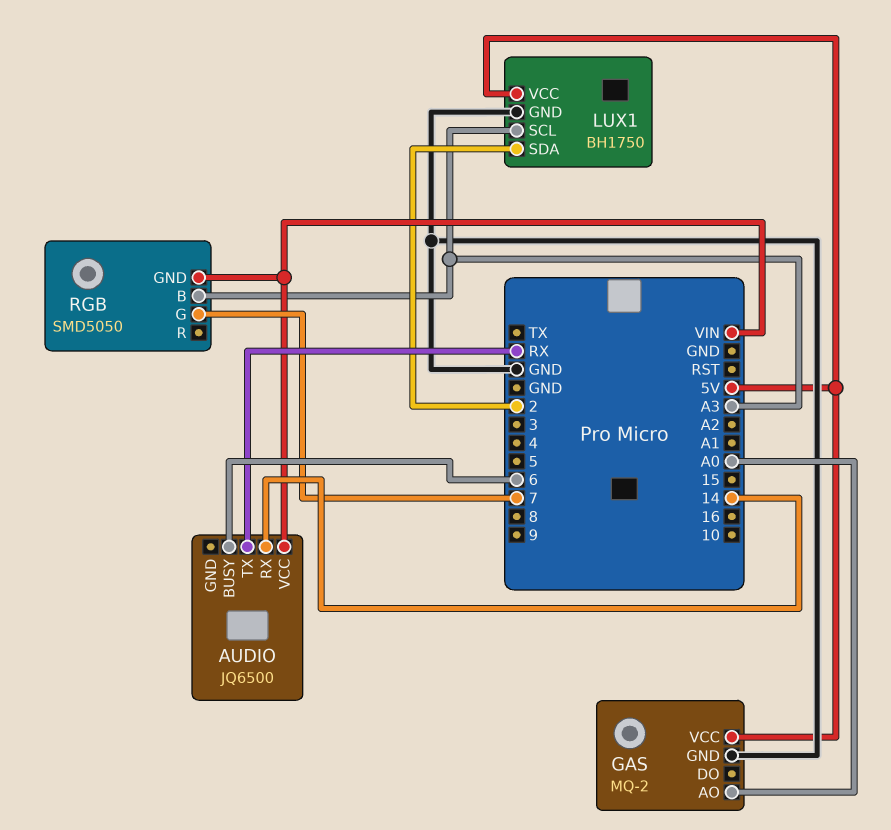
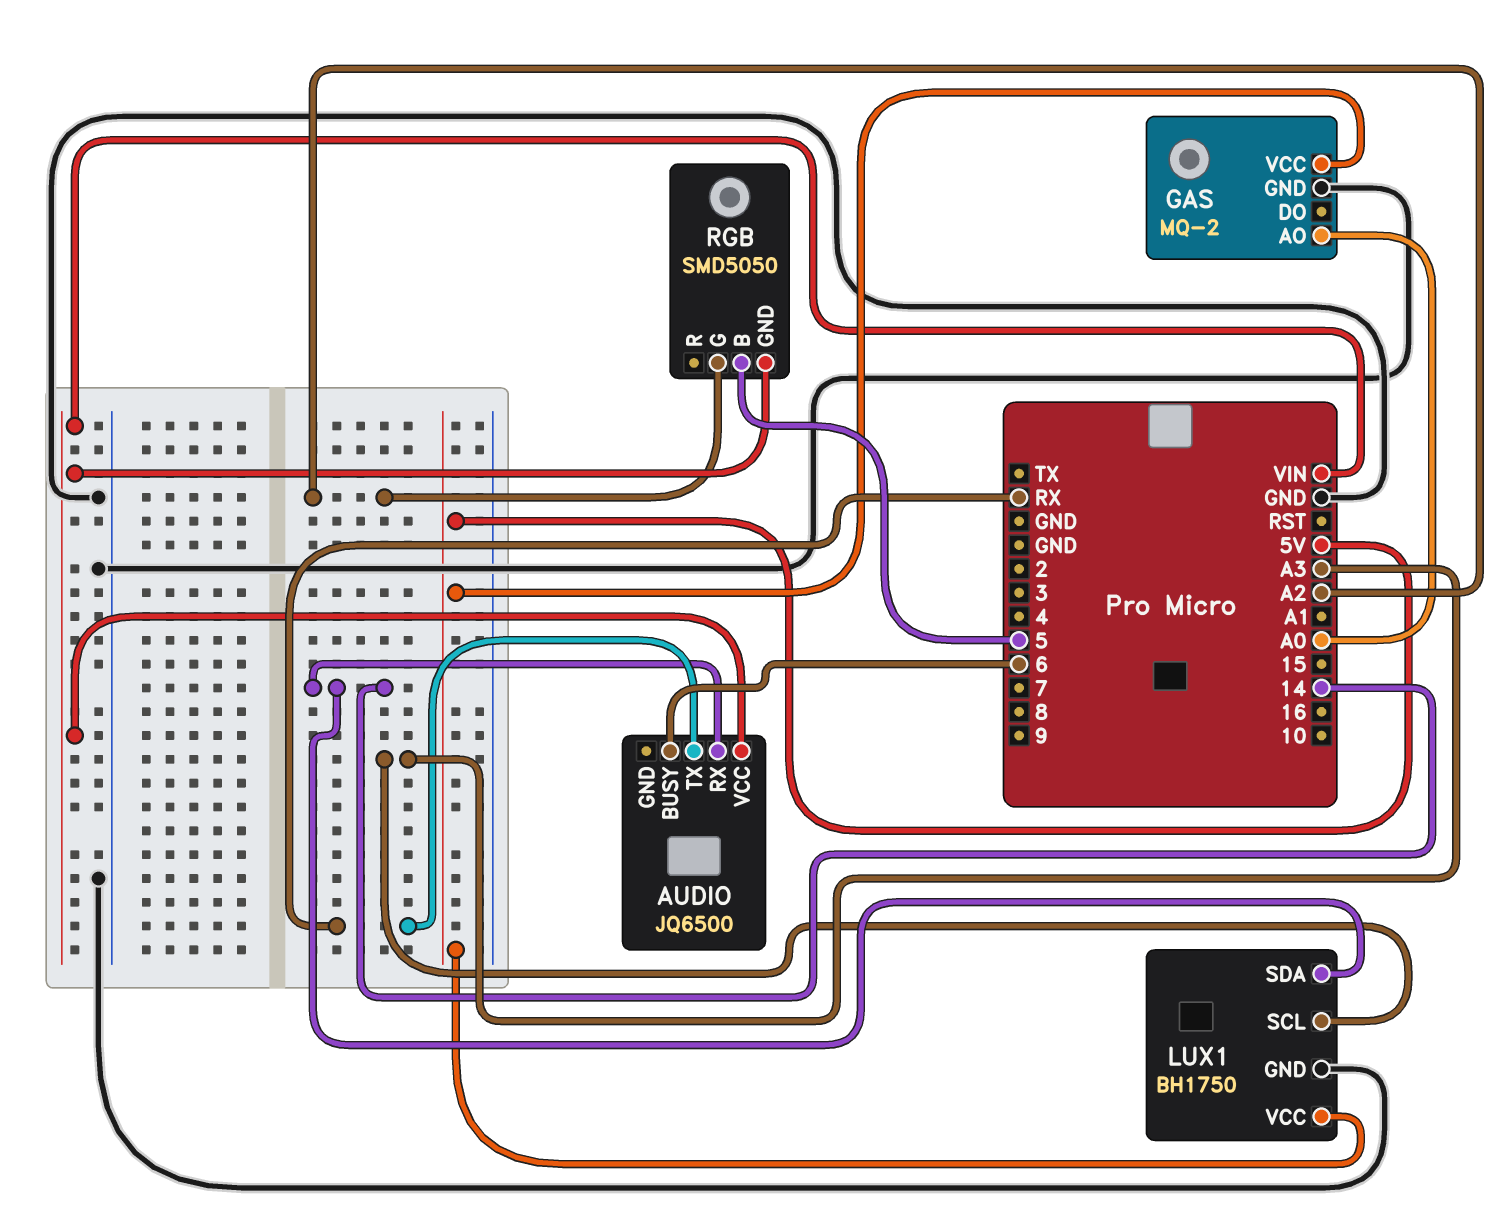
LUX1 pin SDA: 2 -> 14
RGB pin B: A3 -> 5
RGB pin G: 7 -> A2

